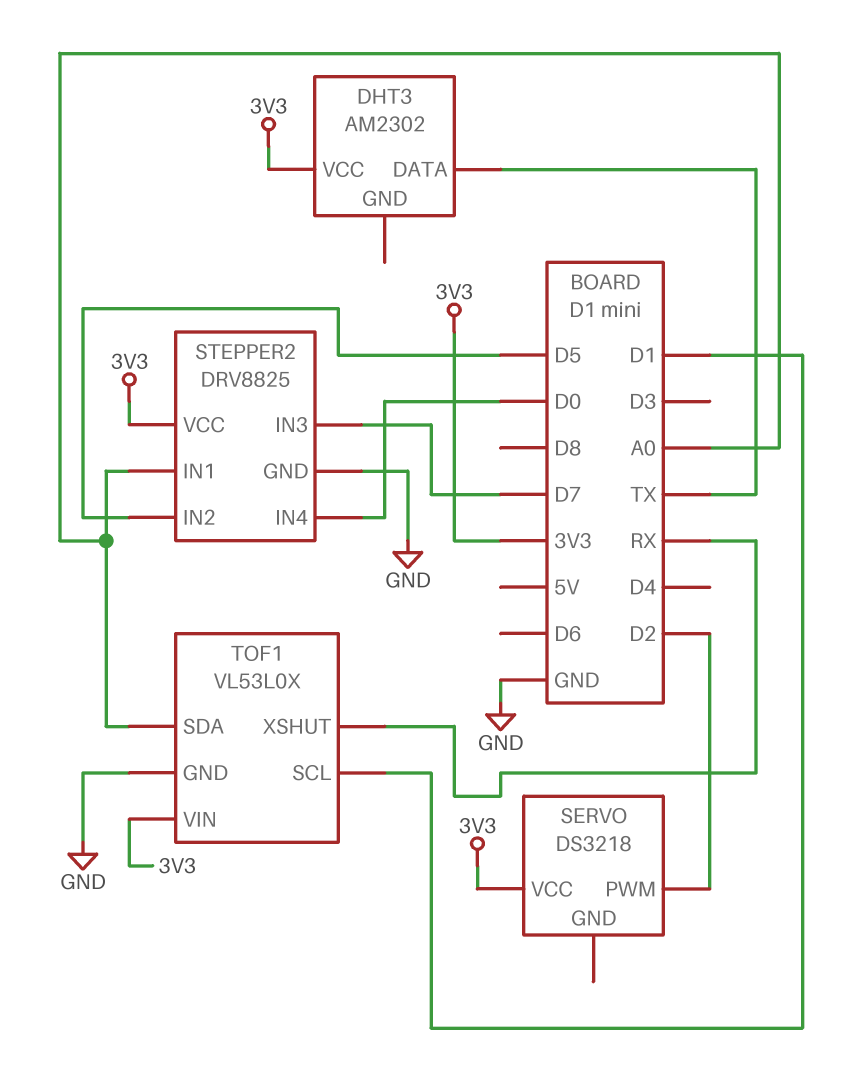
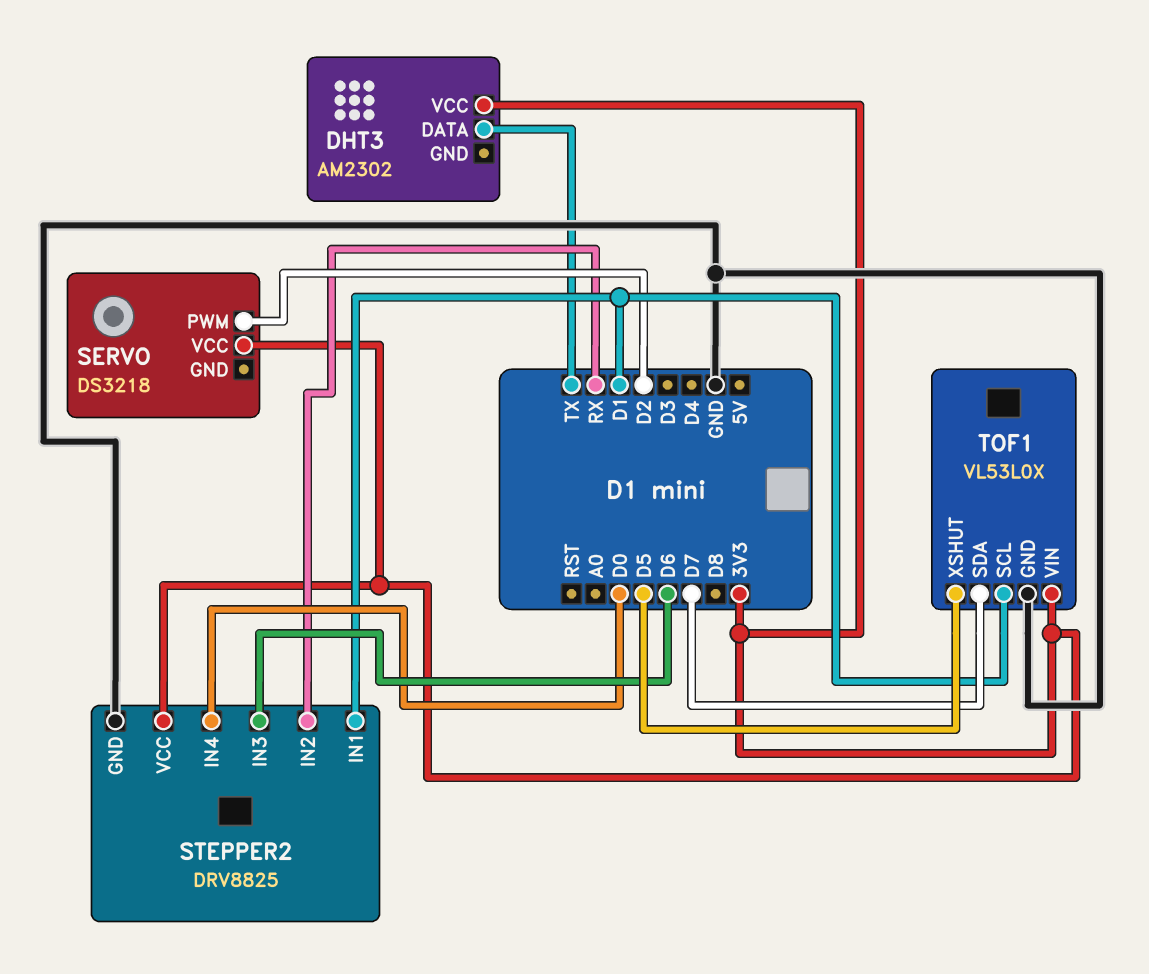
STEPPER2 pin IN1: A0 -> D1
STEPPER2 pin IN2: D5 -> RX
STEPPER2 pin IN3: D7 -> D6
TOF1 pin SDA: A0 -> D7
TOF1 pin XSHUT: RX -> D5

